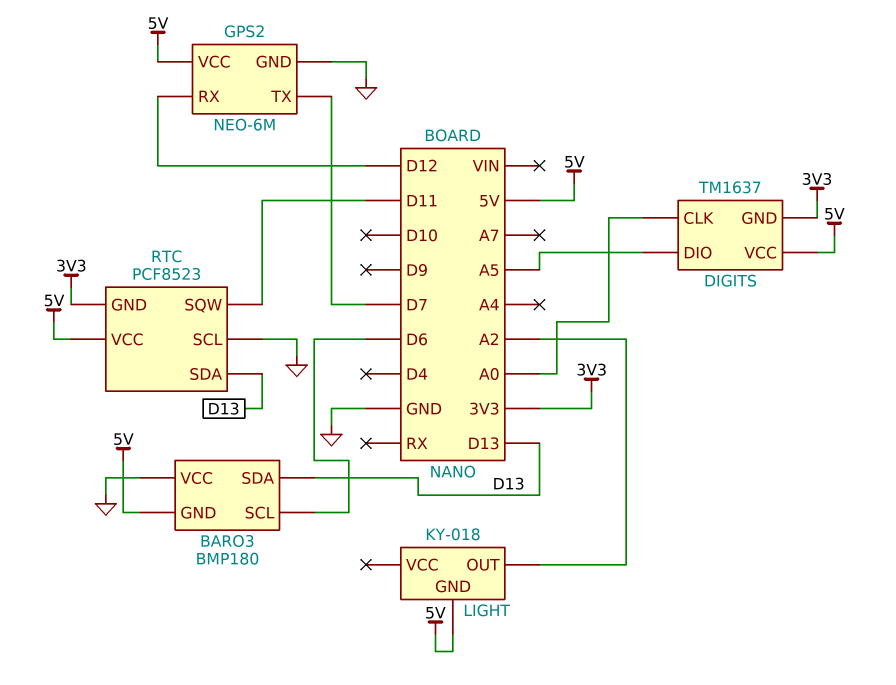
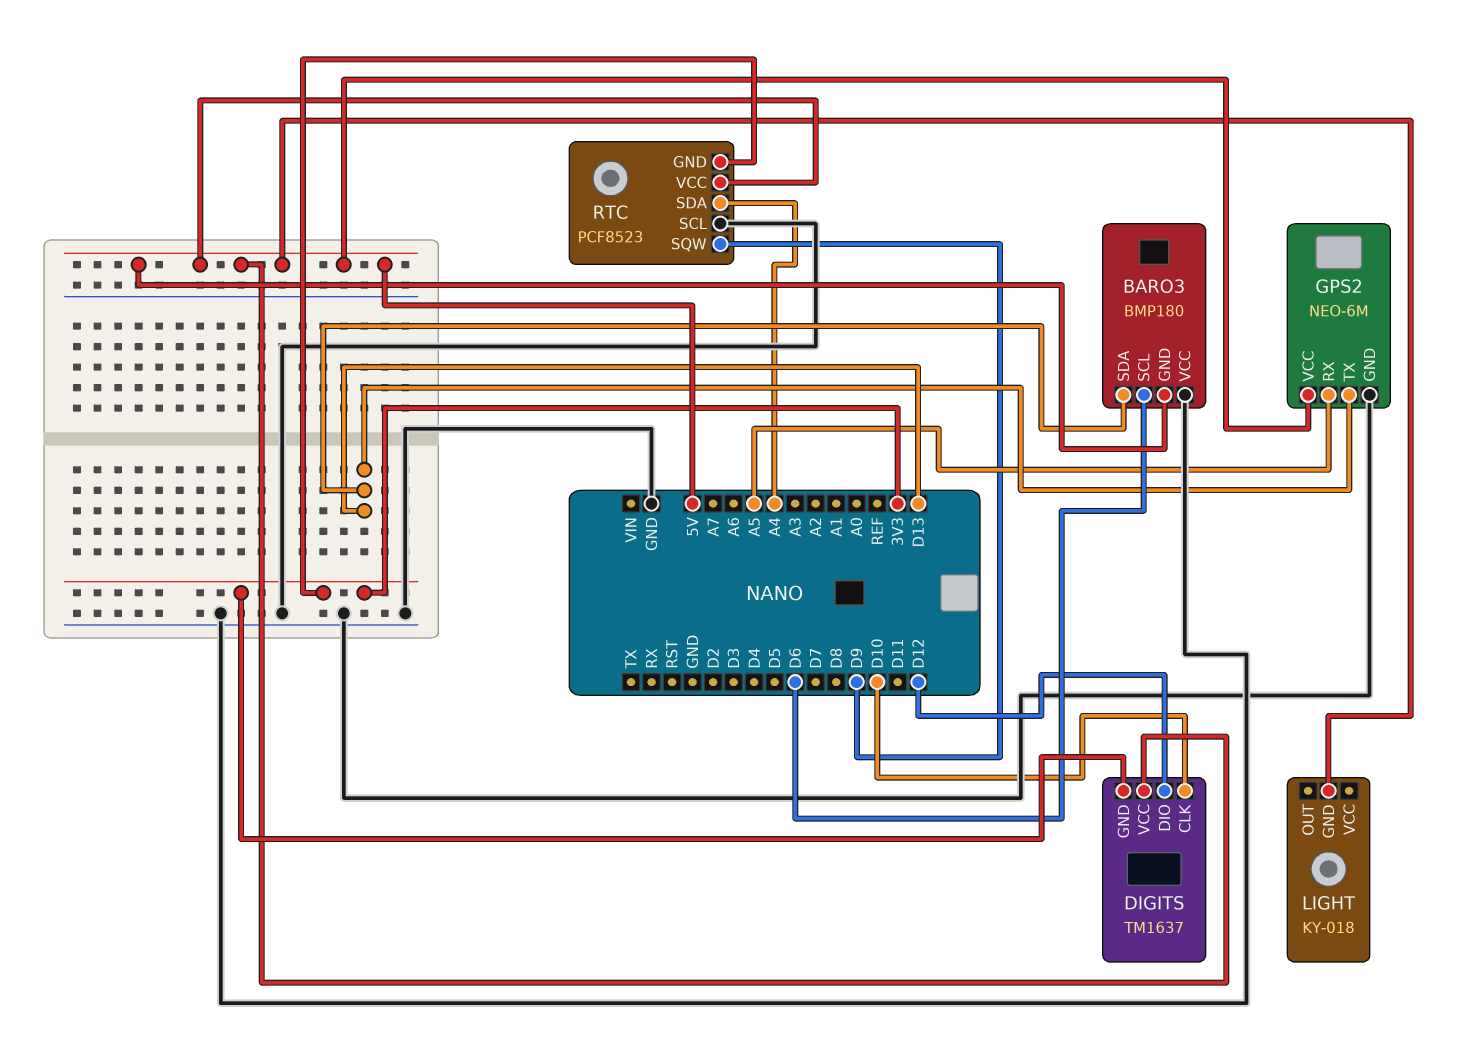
DIGITS pin CLK: A0 -> D10
DIGITS pin DIO: A5 -> D12
GPS2 pin RX: D12 -> A5
GPS2 pin TX: D7 -> D13
LIGHT pin OUT: A2 -> none
RTC pin SDA: D13 -> A4
RTC pin SQW: D11 -> D9

